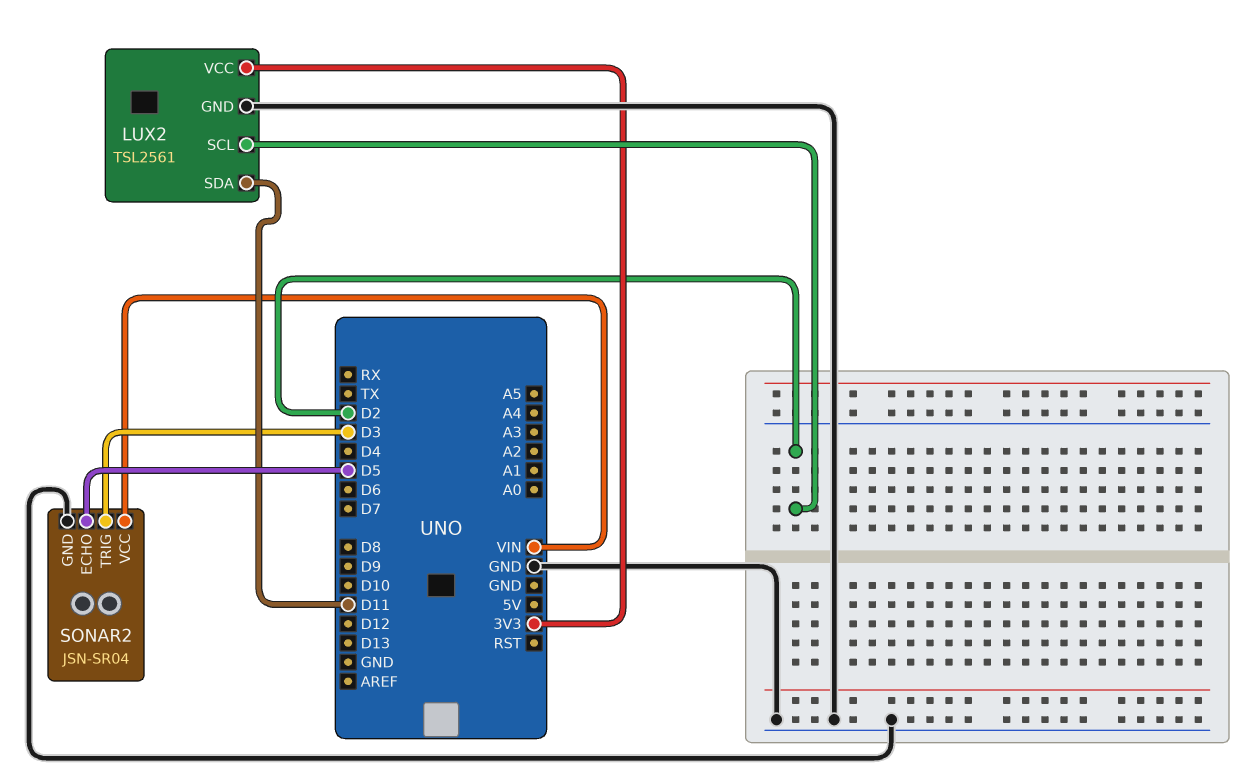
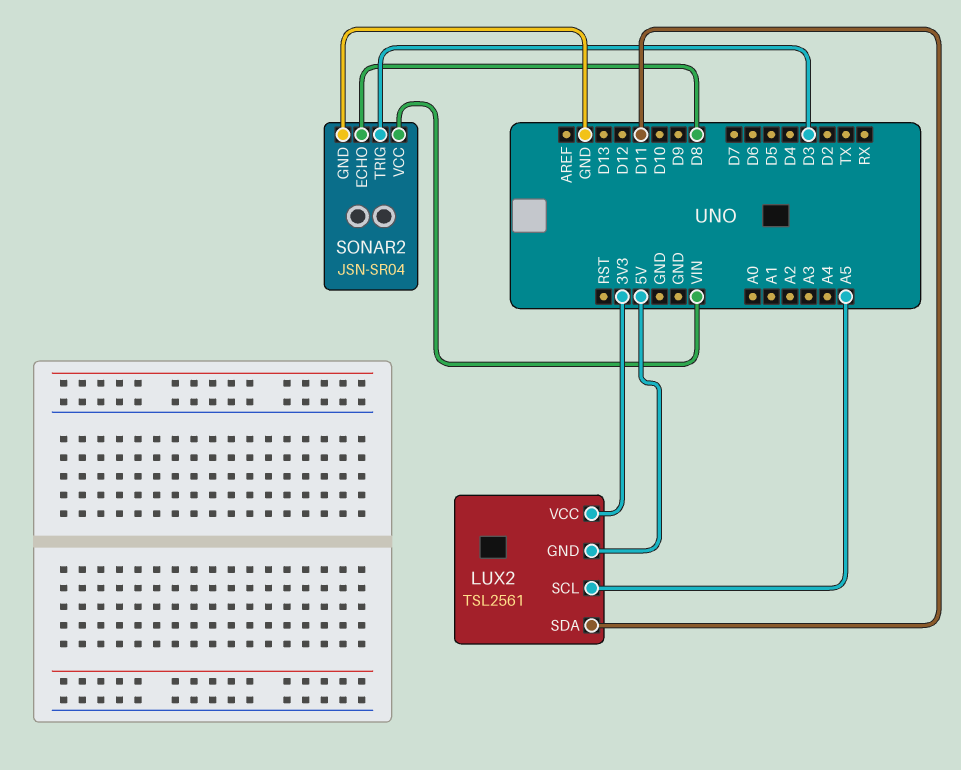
LUX2 pin GND: GND -> 5V
LUX2 pin SCL: D2 -> A5
SONAR2 pin ECHO: D5 -> D8

